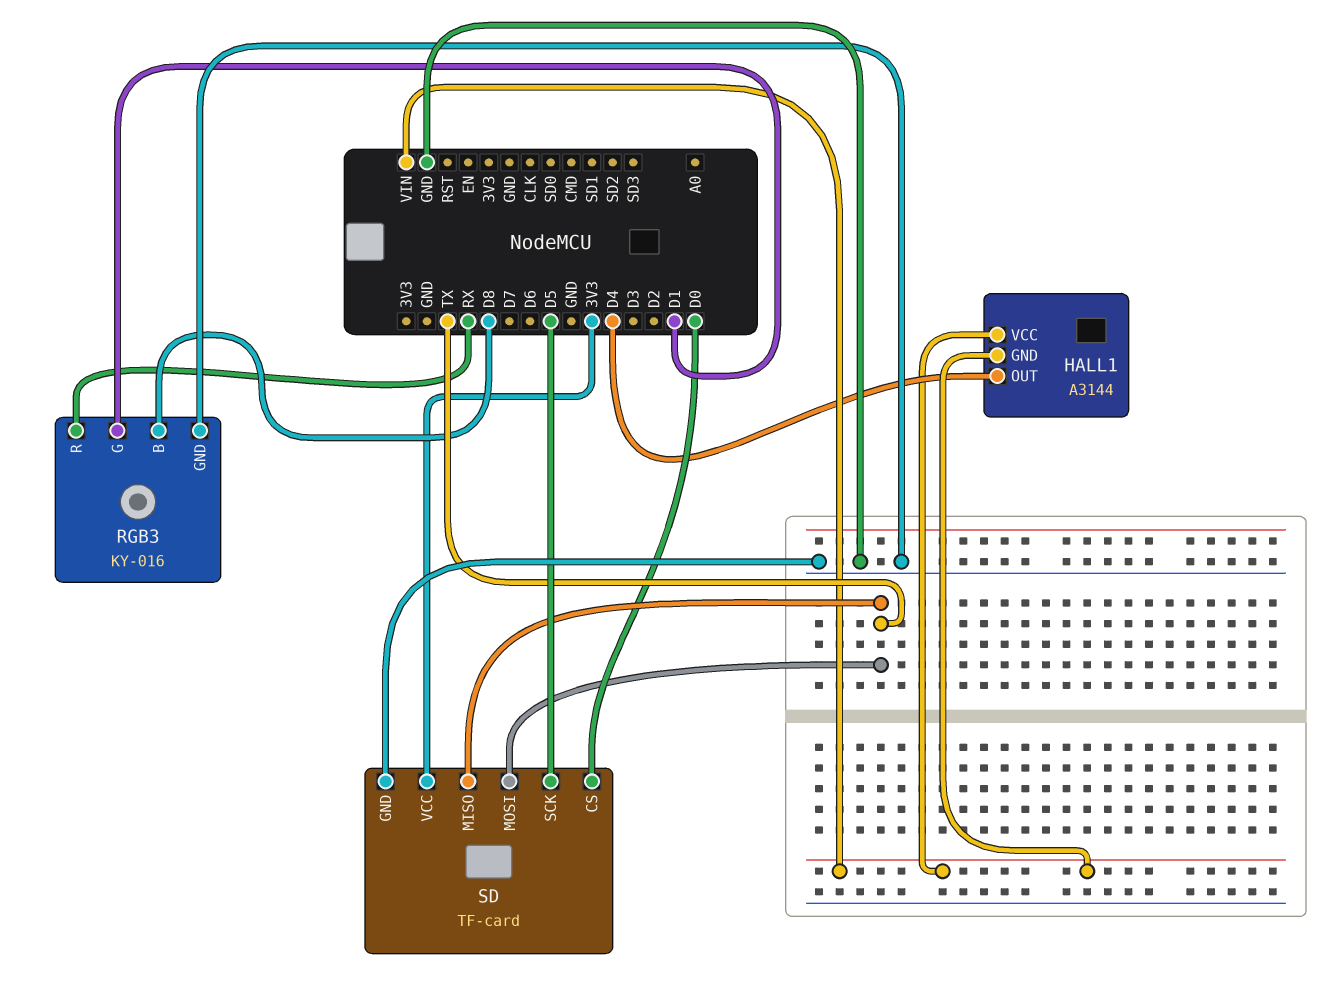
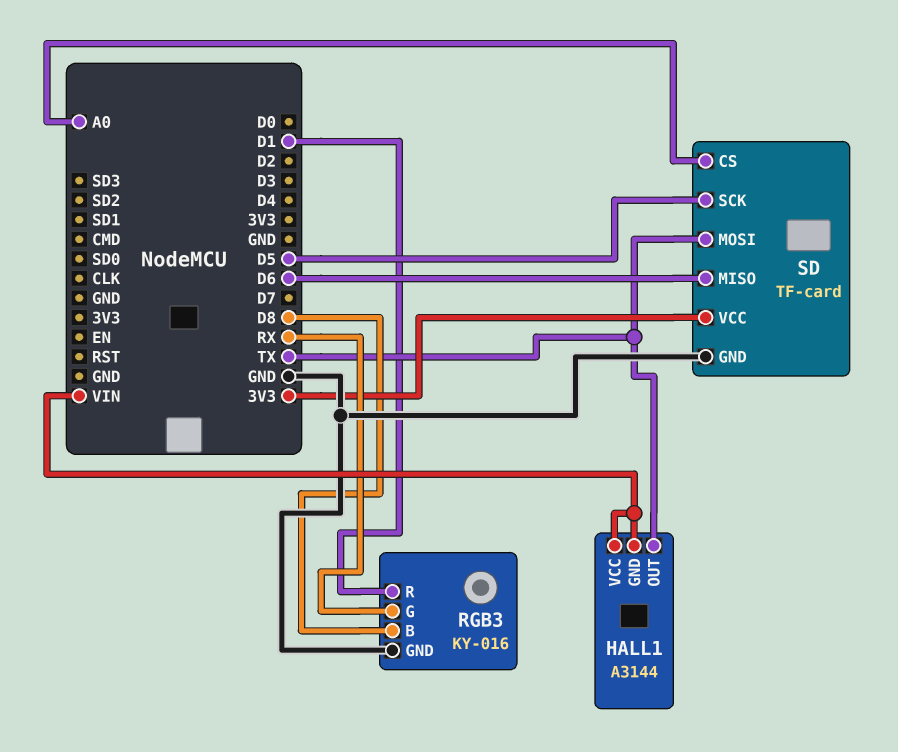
HALL1 pin OUT: D4 -> TX
RGB3 pin G: D1 -> RX
RGB3 pin R: RX -> D1
SD pin CS: D0 -> A0
SD pin MISO: TX -> D6

